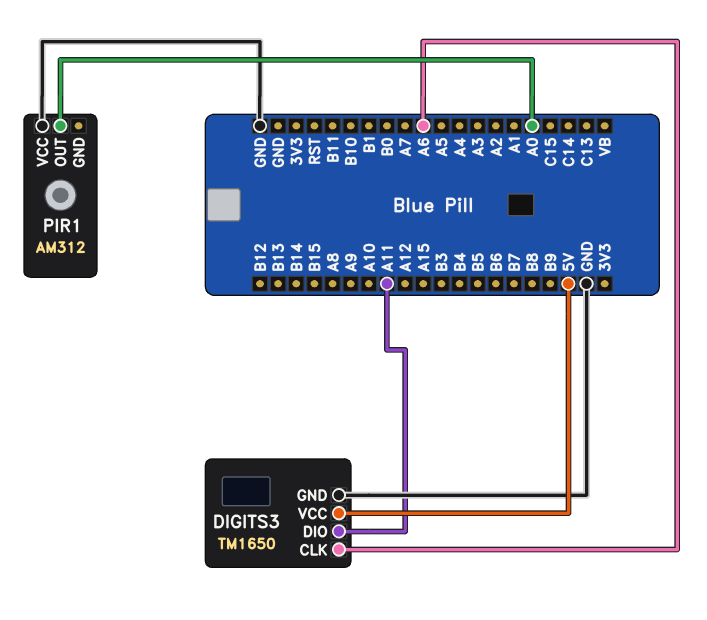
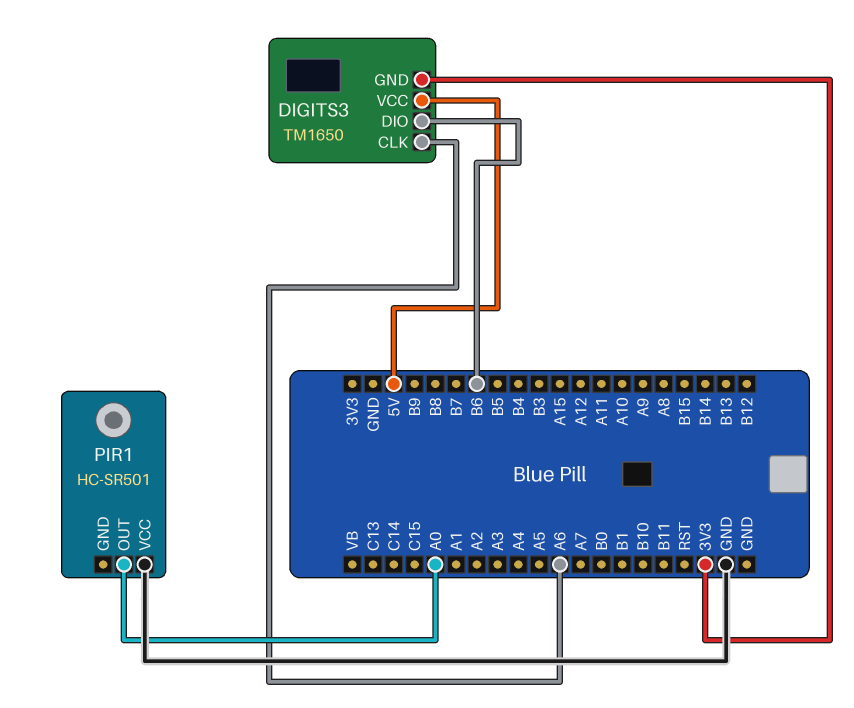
DIGITS3 pin DIO: A11 -> B6
DIGITS3 pin GND: GND -> 3V3
PIR1: AM312 -> HC-SR501

